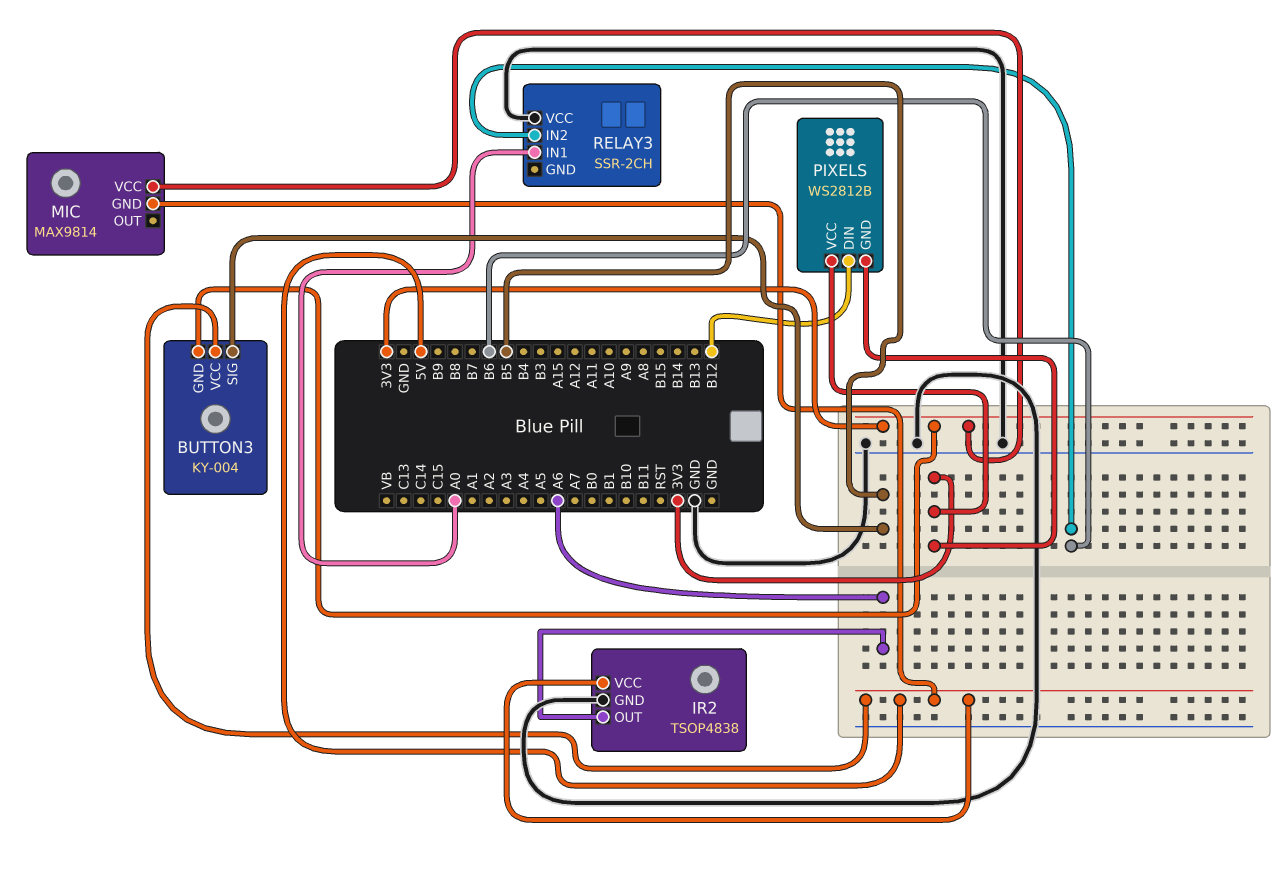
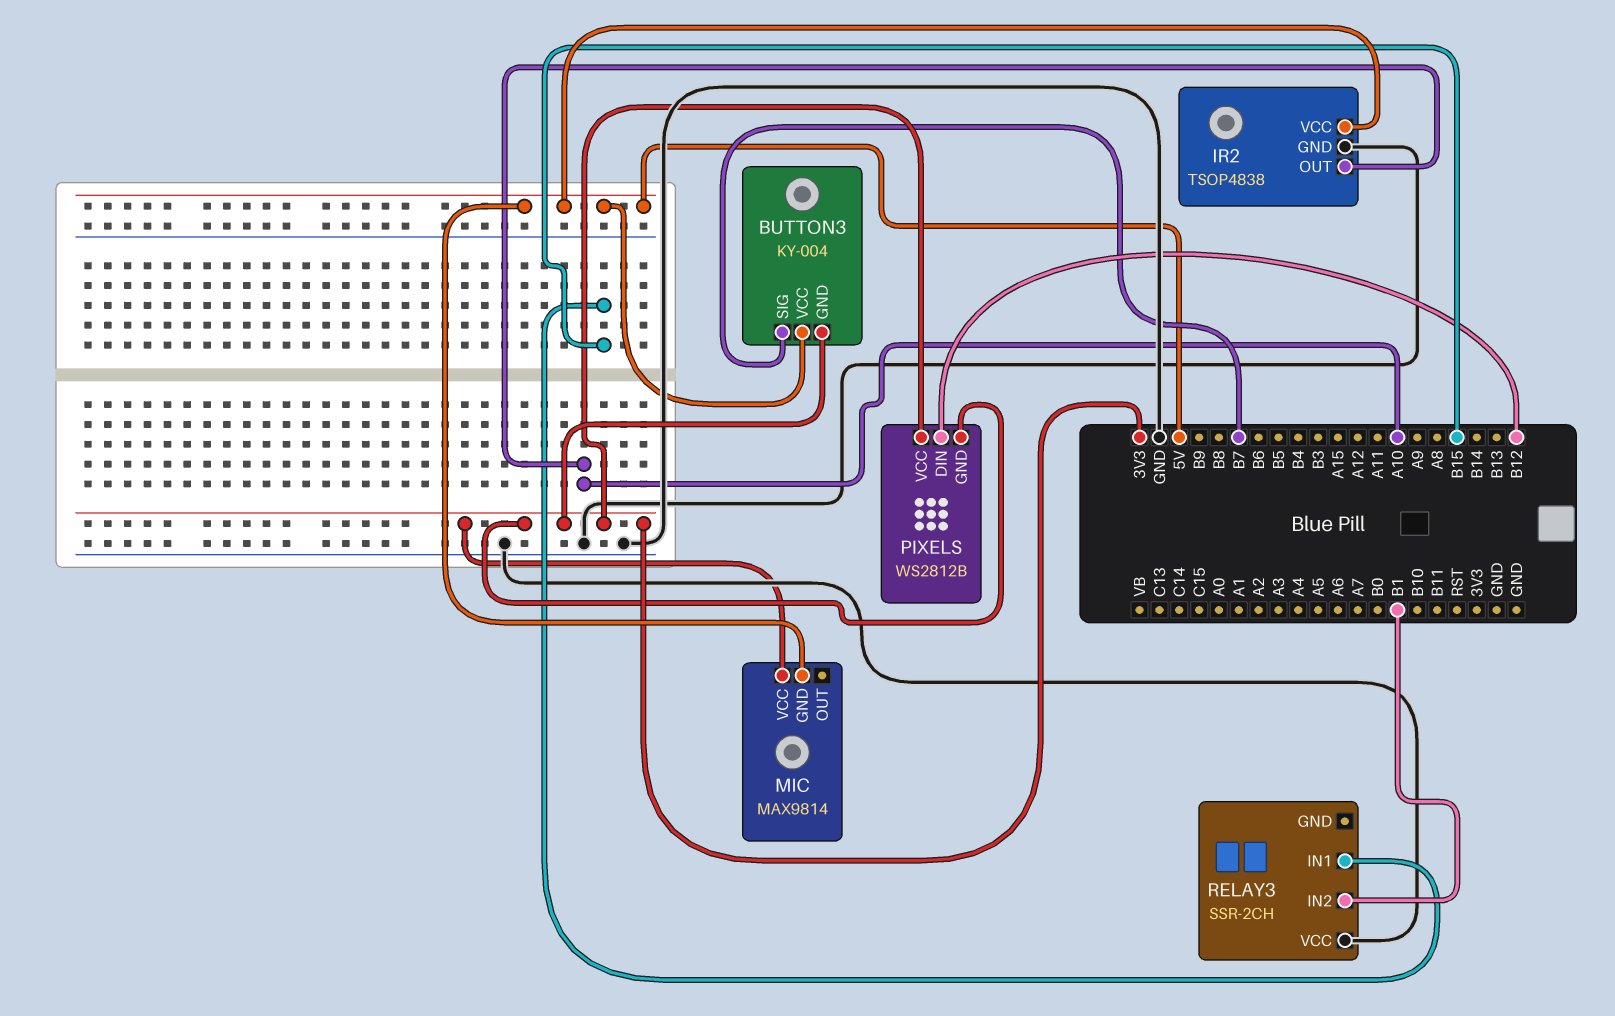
BUTTON3 pin SIG: B5 -> B7
IR2 pin OUT: A6 -> A10
RELAY3 pin IN1: A0 -> B15
RELAY3 pin IN2: B6 -> B1

